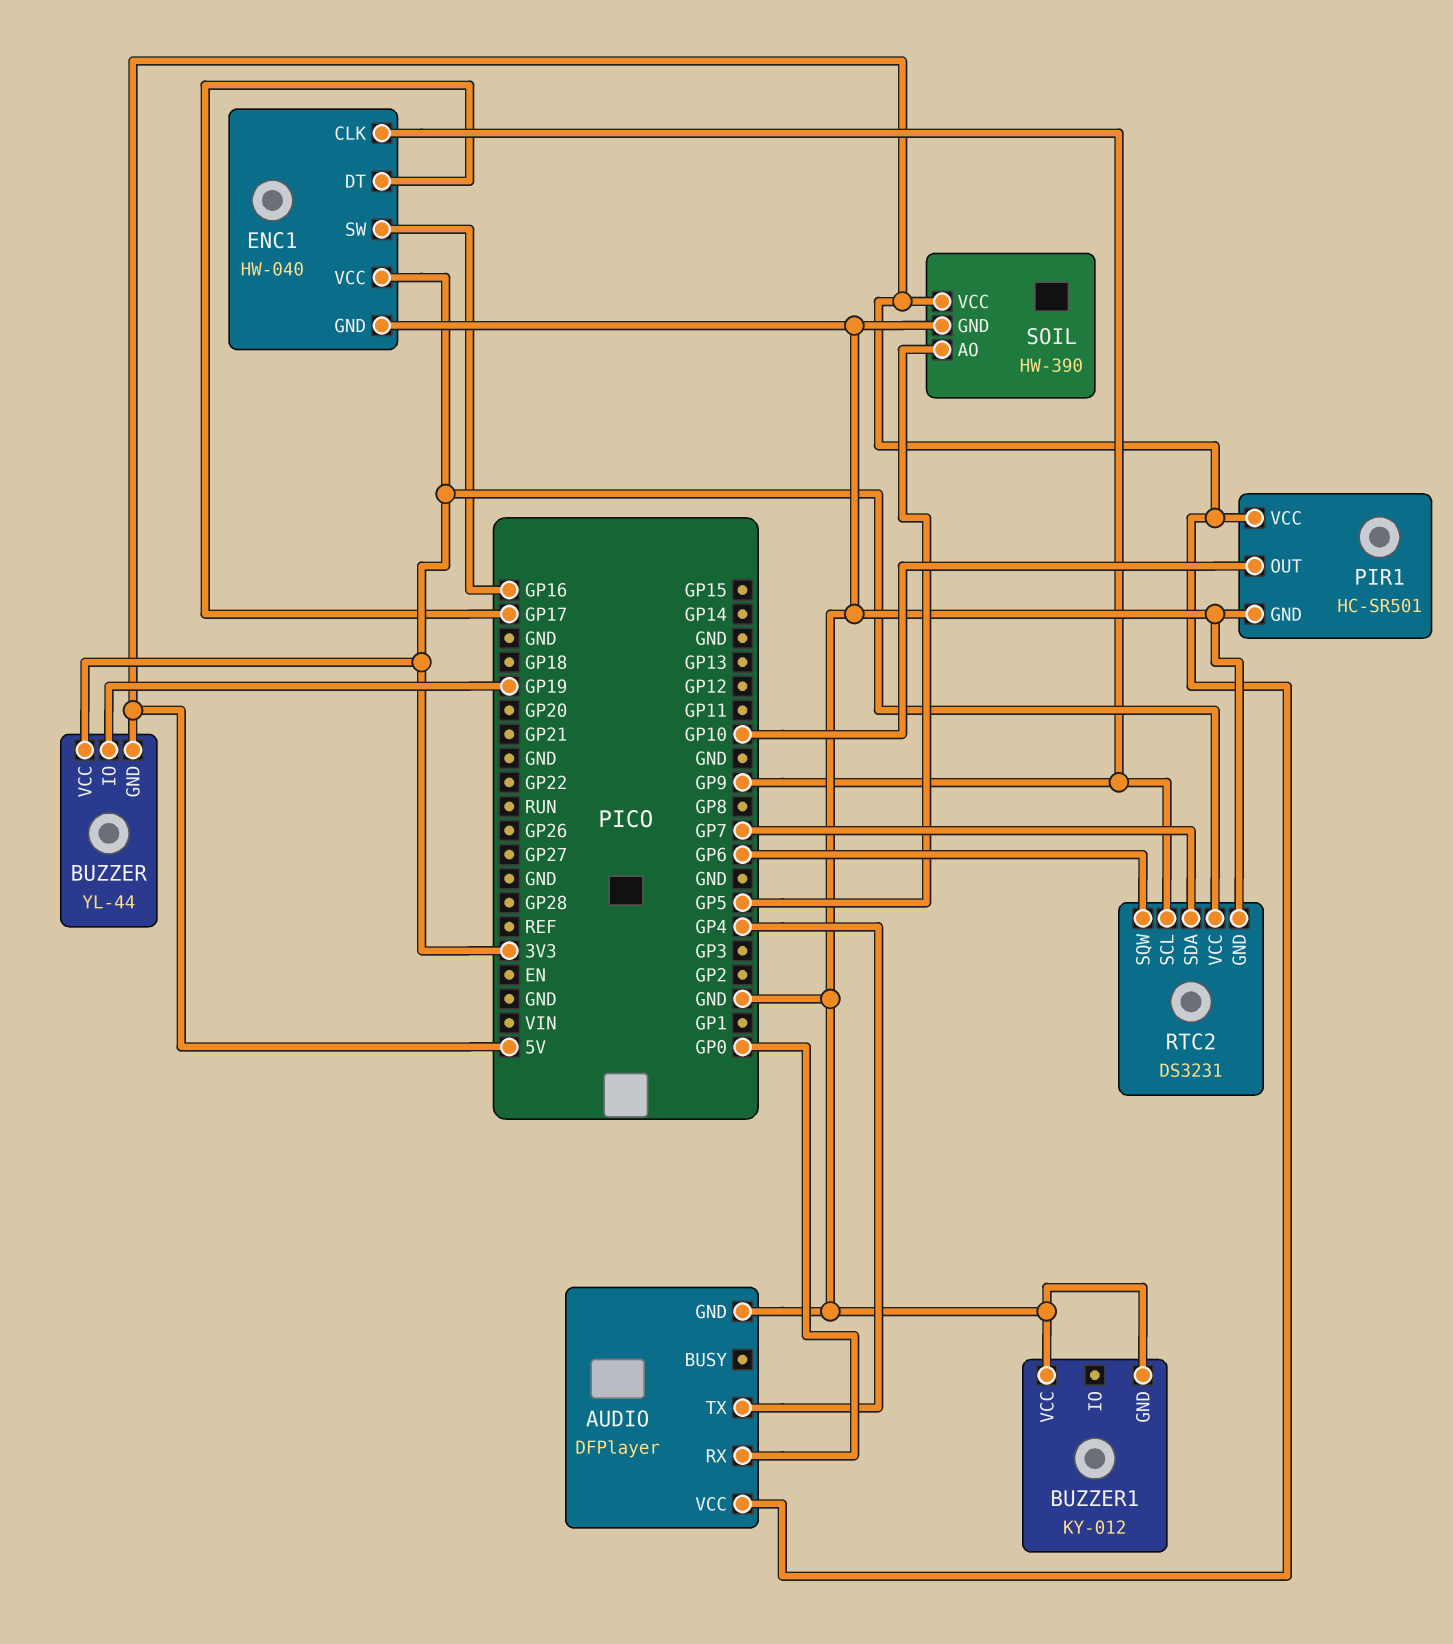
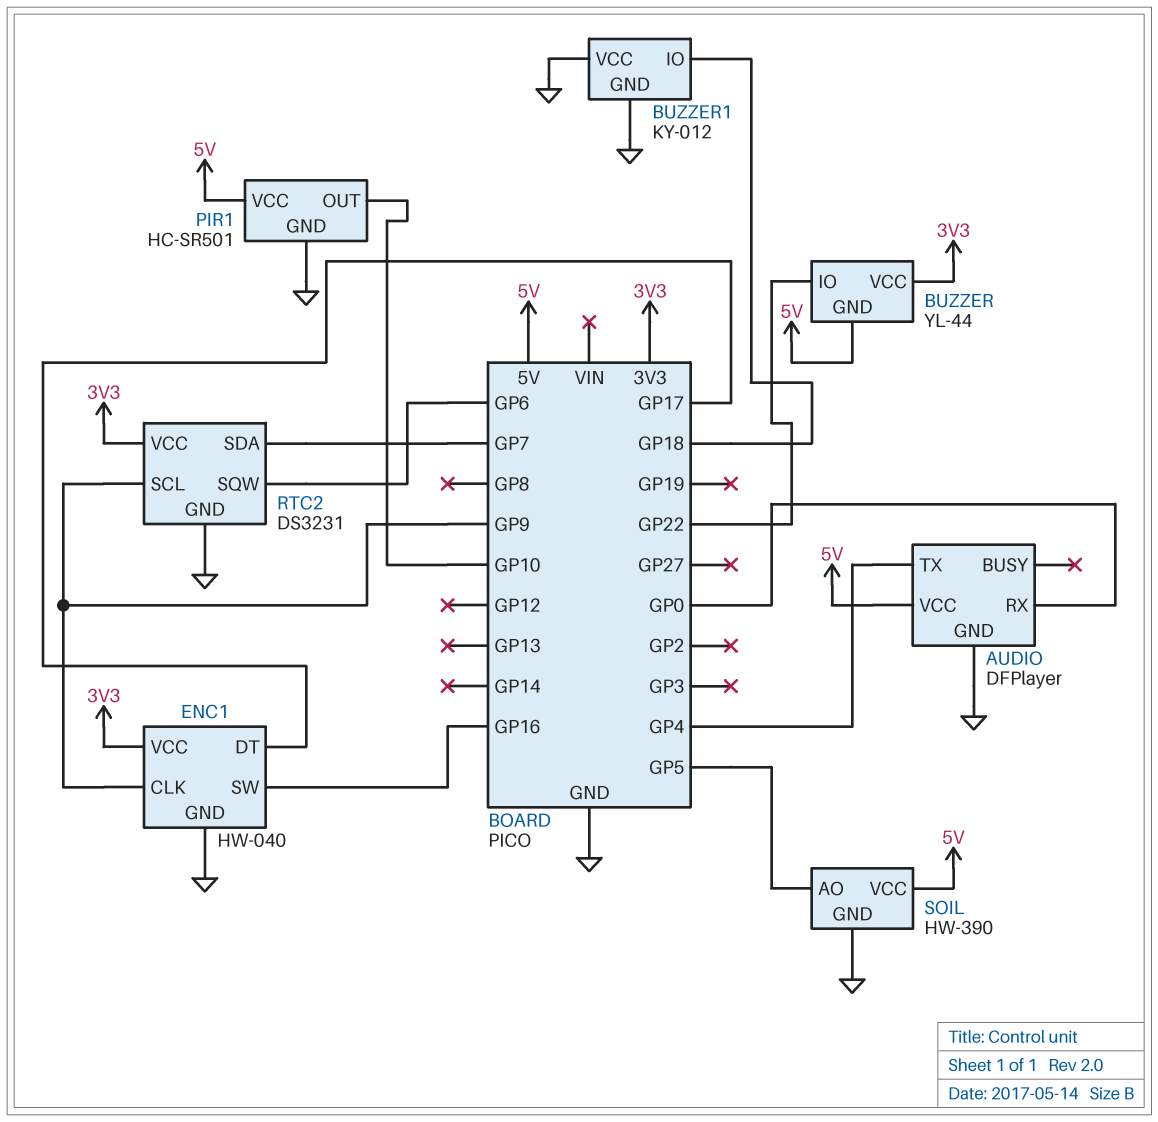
BUZZER pin IO: GP19 -> GP22
BUZZER1 pin IO: none -> GP18

